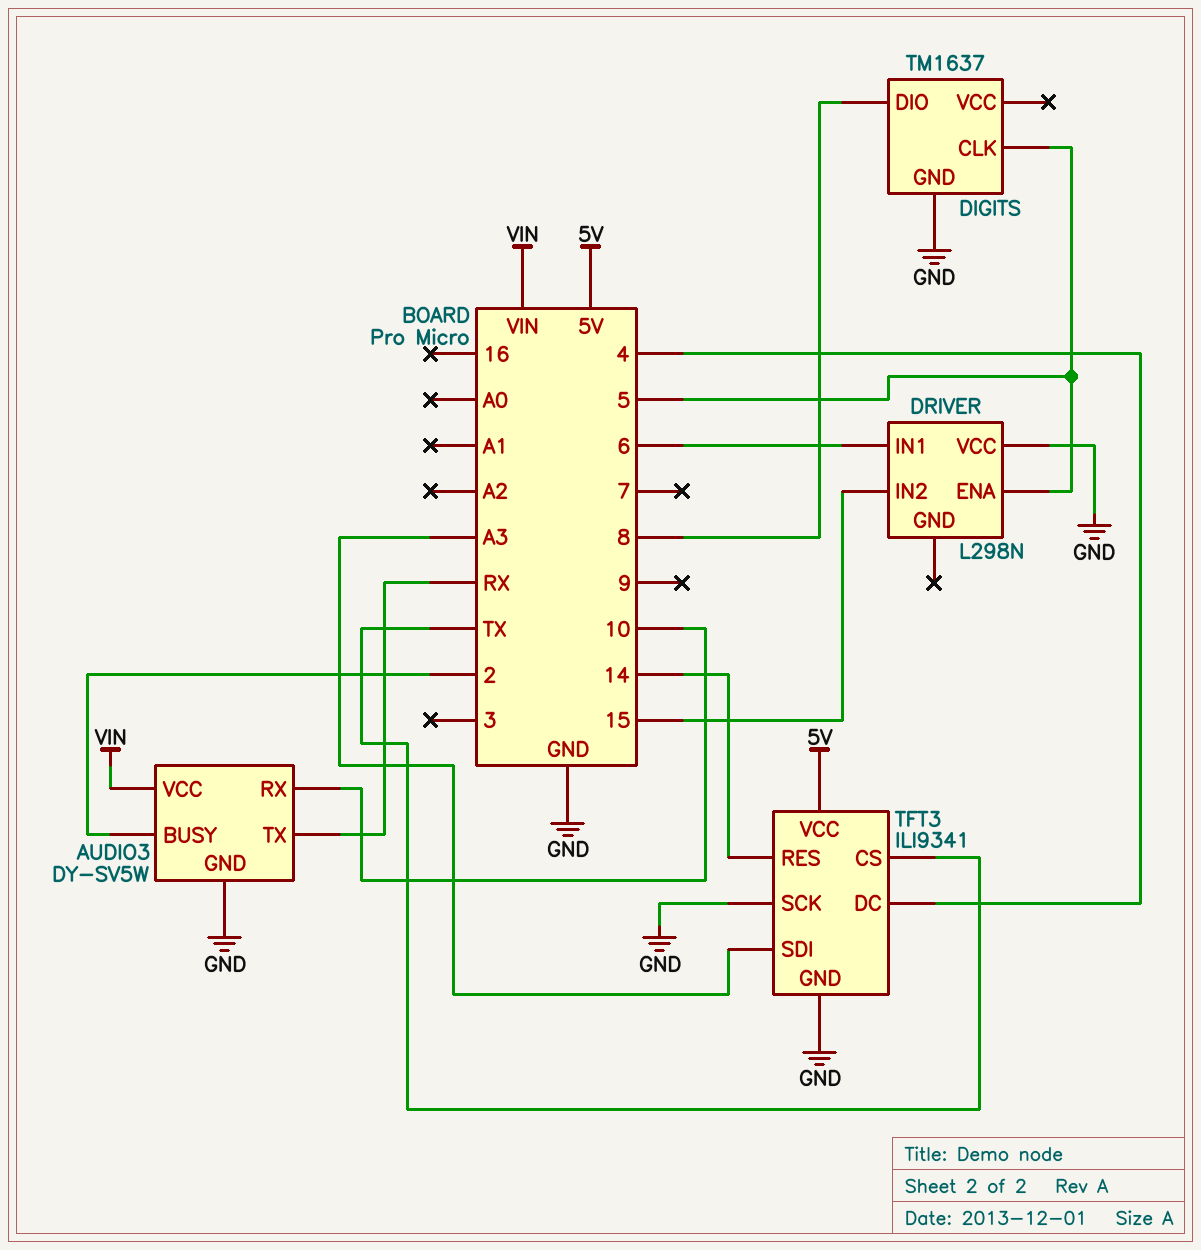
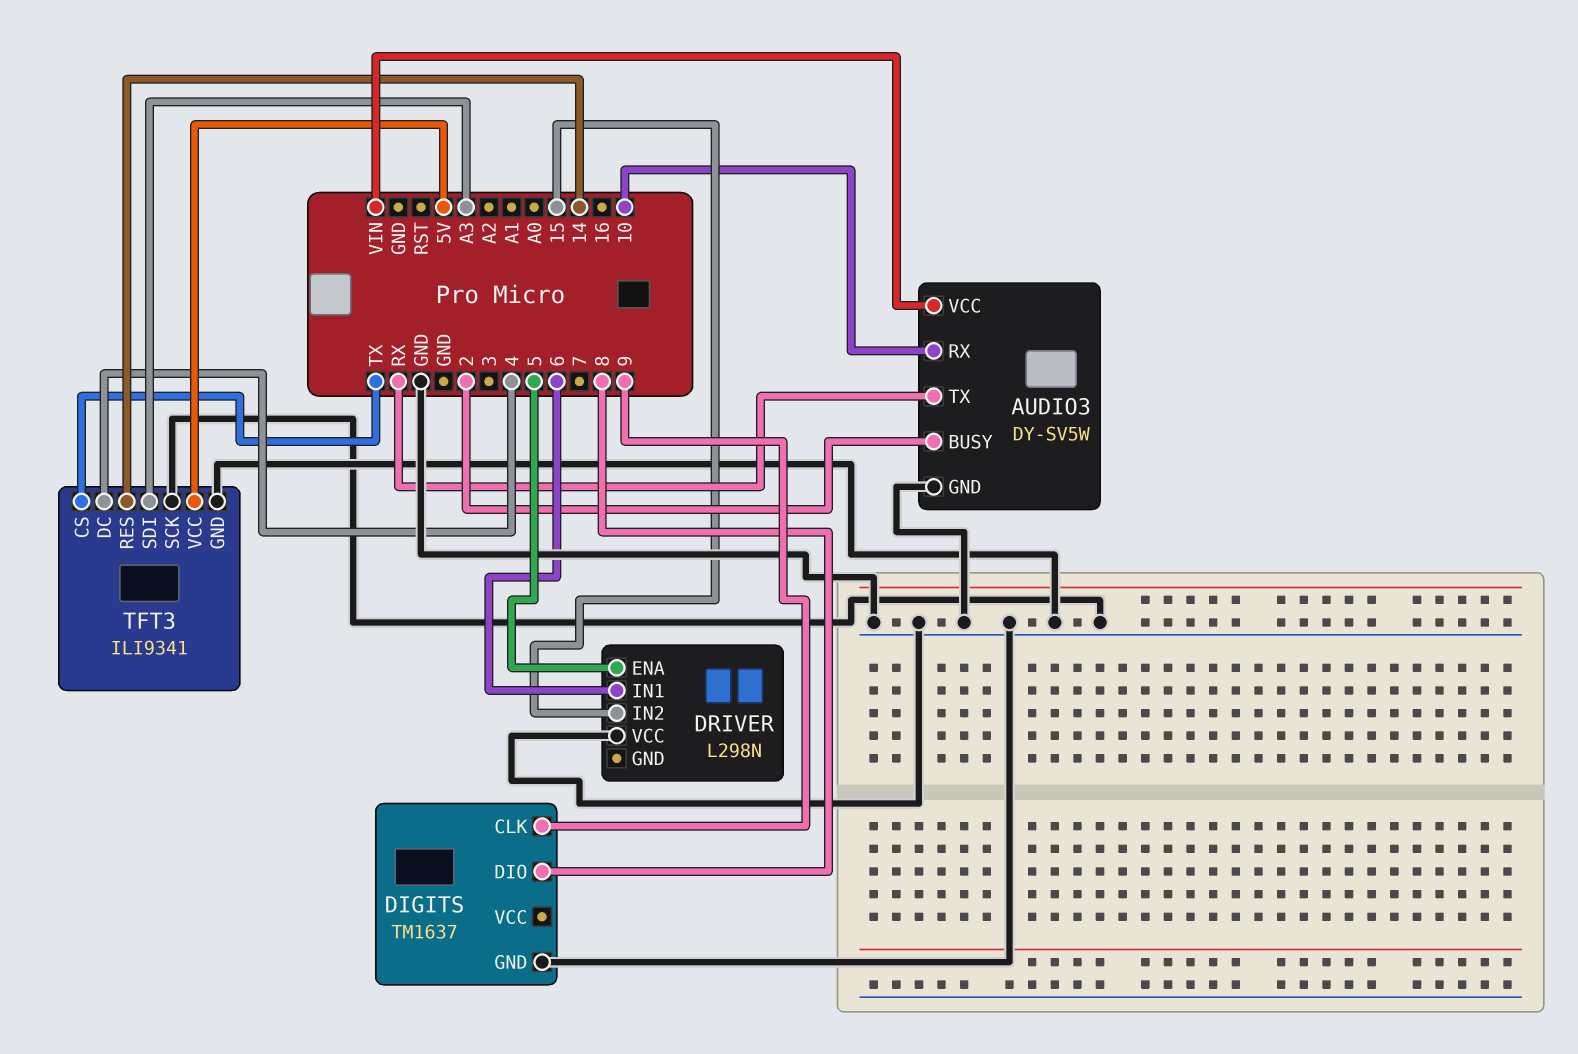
DIGITS pin CLK: 5 -> 9

